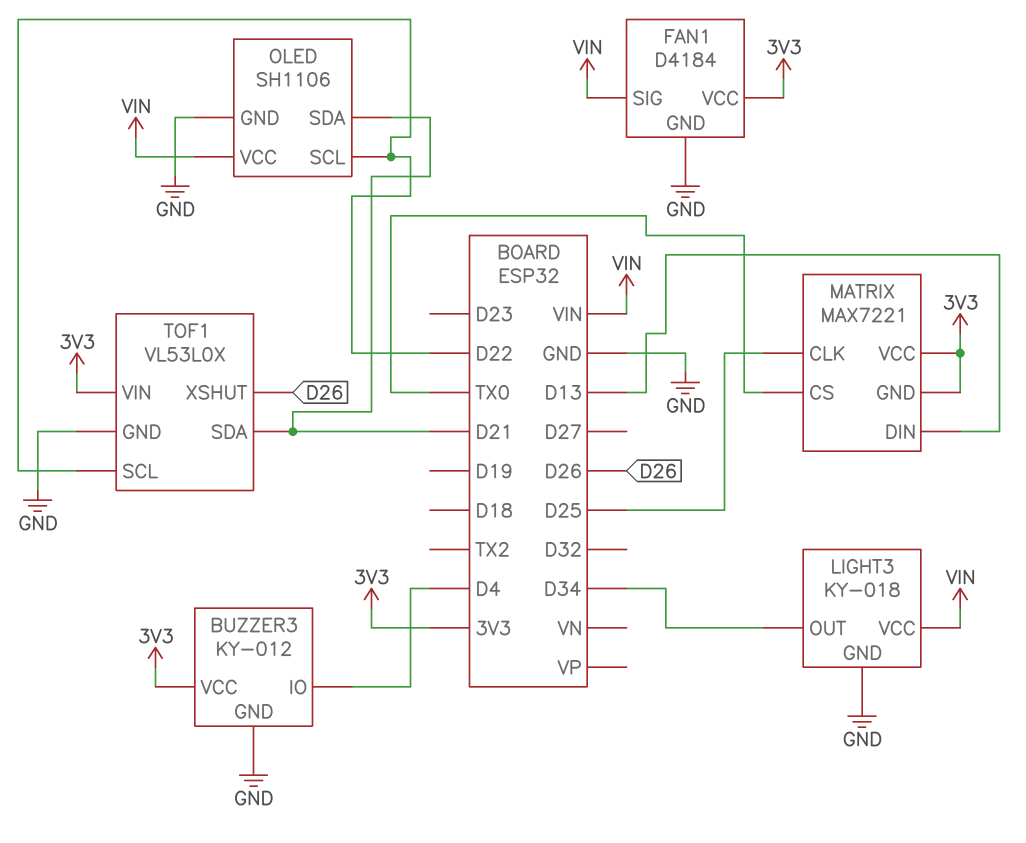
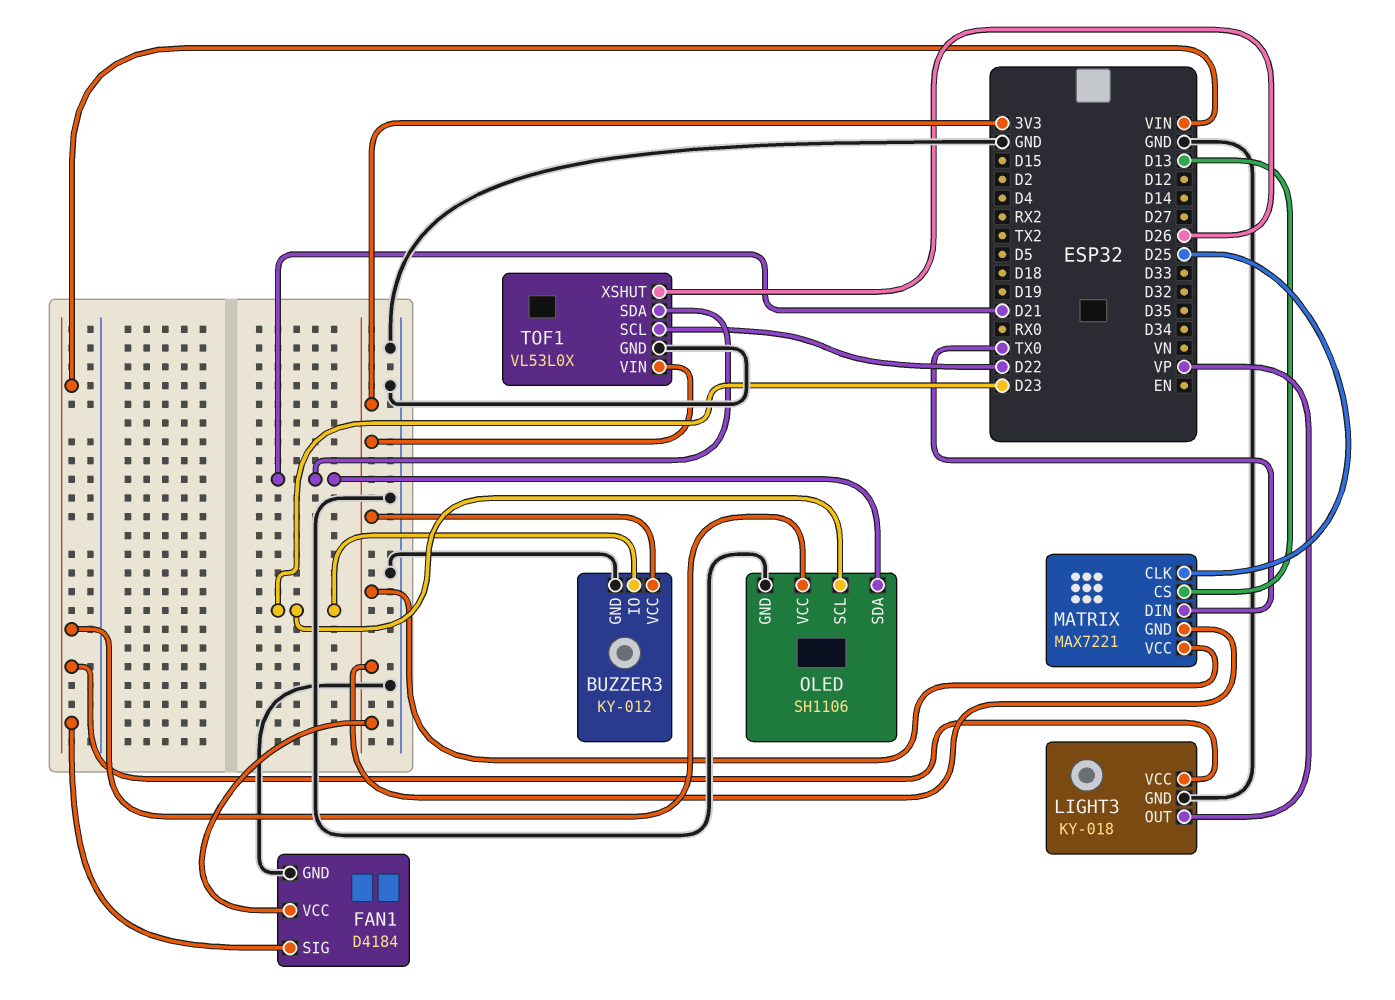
BUZZER3 pin IO: D4 -> D23
LIGHT3 pin OUT: D34 -> VP
MATRIX pin CS: TX0 -> D13
MATRIX pin DIN: D13 -> TX0
OLED pin SCL: D22 -> D23

